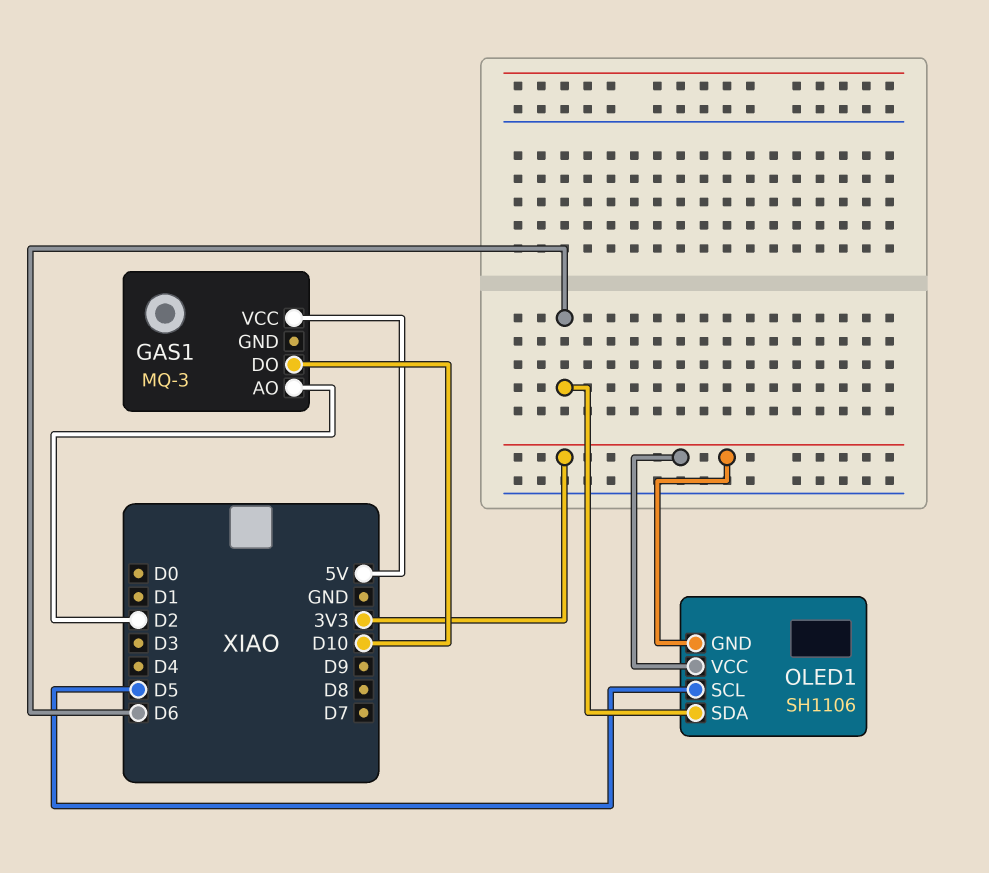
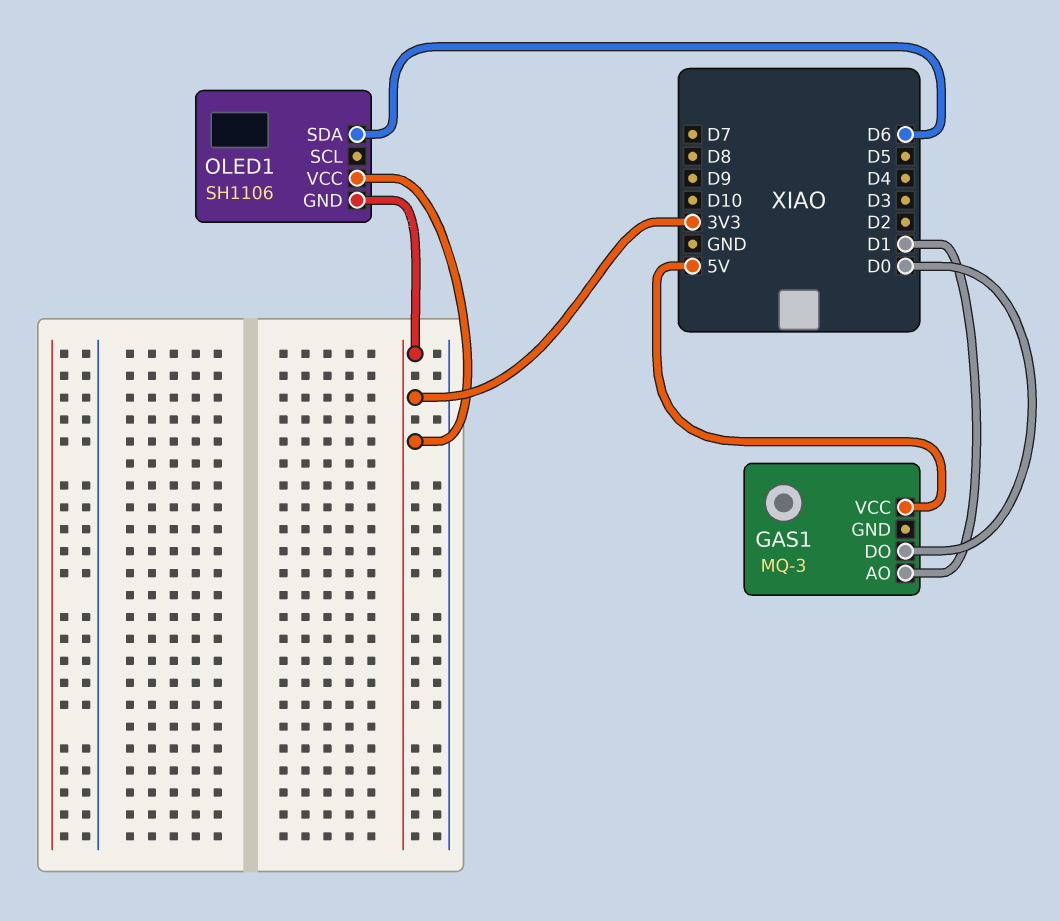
GAS1 pin AO: D2 -> D1
GAS1 pin DO: D10 -> D0
OLED1 pin SCL: D5 -> none

